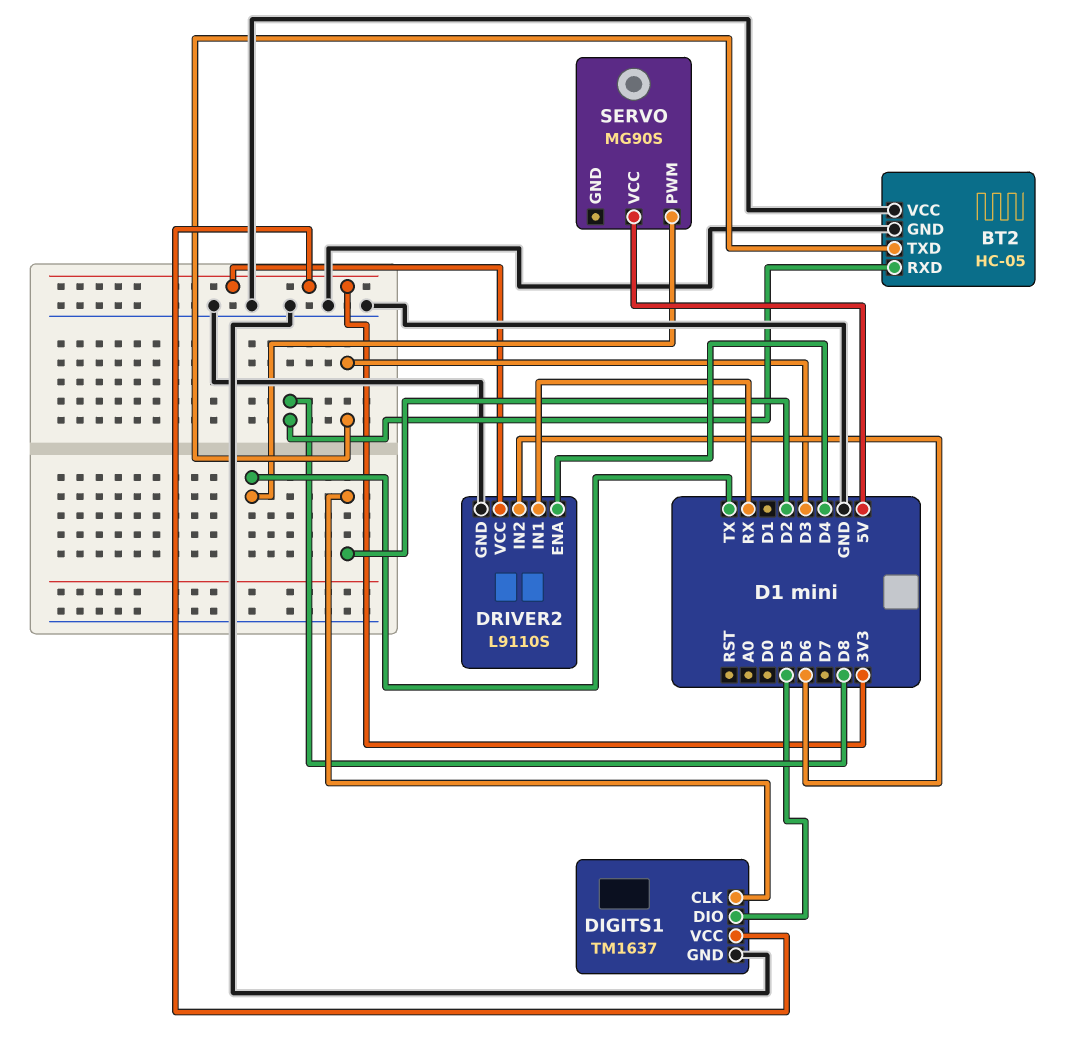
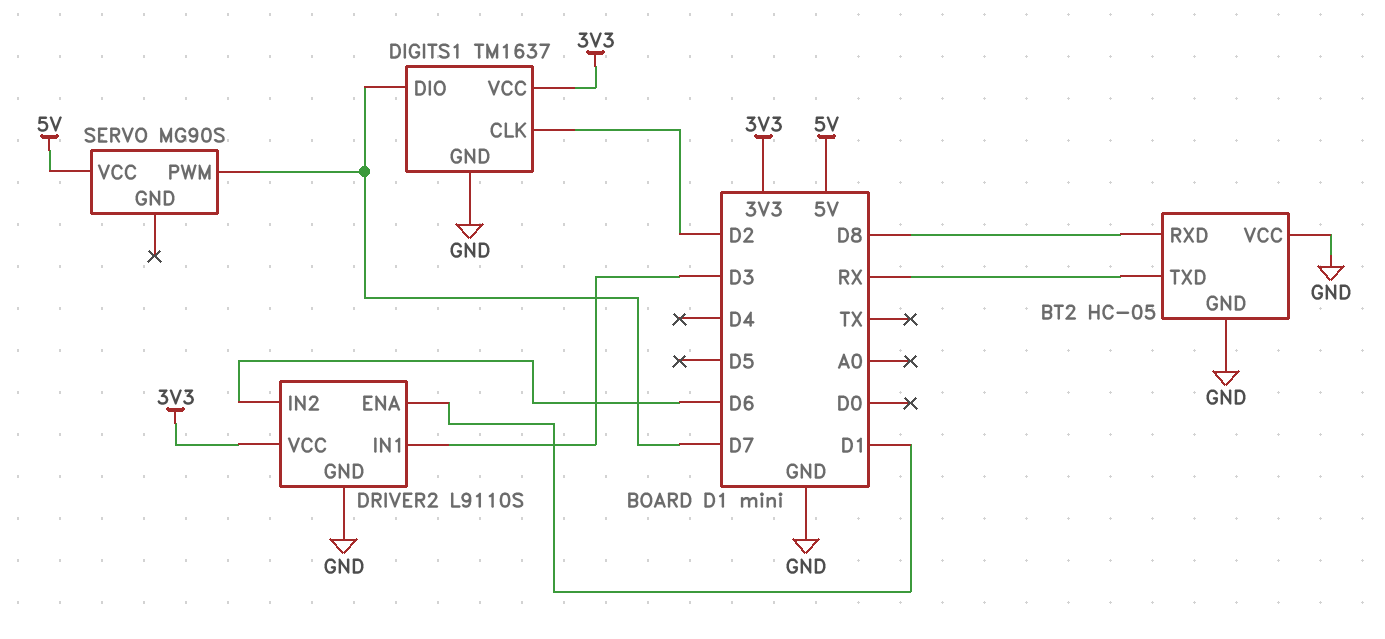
BT2 pin TXD: D3 -> RX
DIGITS1 pin DIO: D5 -> D7
DRIVER2 pin ENA: D4 -> D1
DRIVER2 pin IN1: RX -> D3
SERVO pin PWM: TX -> D7

